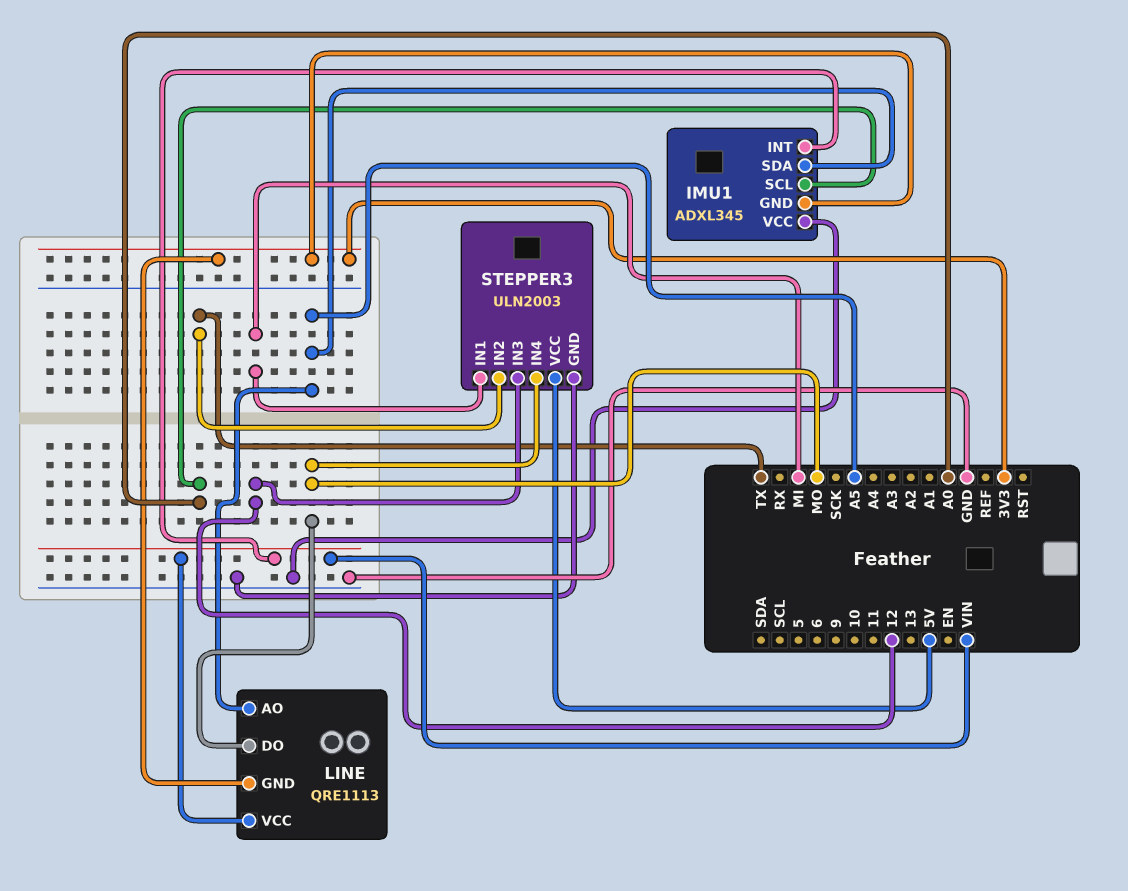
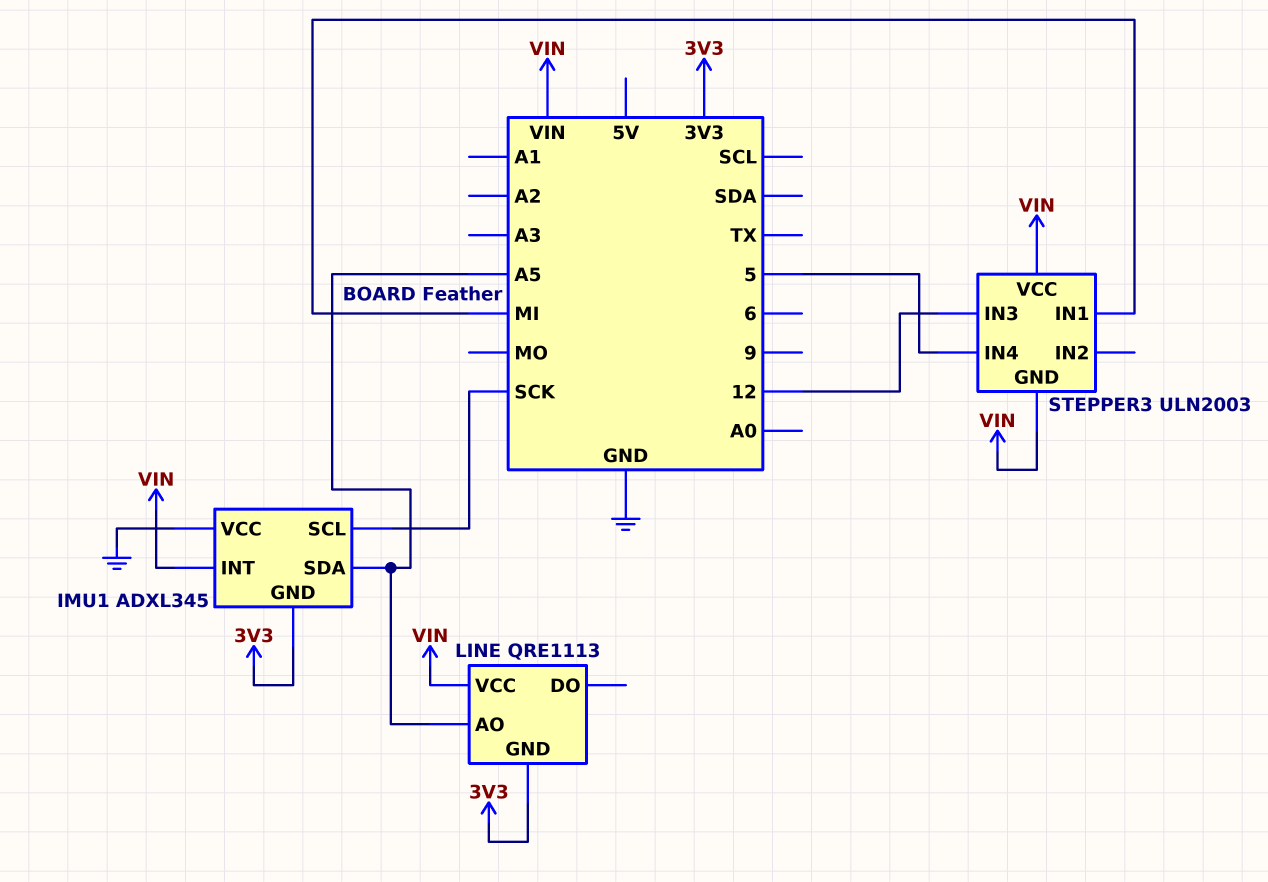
IMU1 pin SCL: A0 -> SCK
LINE pin DO: MO -> none
STEPPER3 pin GND: GND -> VIN
STEPPER3 pin IN2: TX -> none
STEPPER3 pin IN4: MO -> 5
STEPPER3 pin VCC: 5V -> VIN

